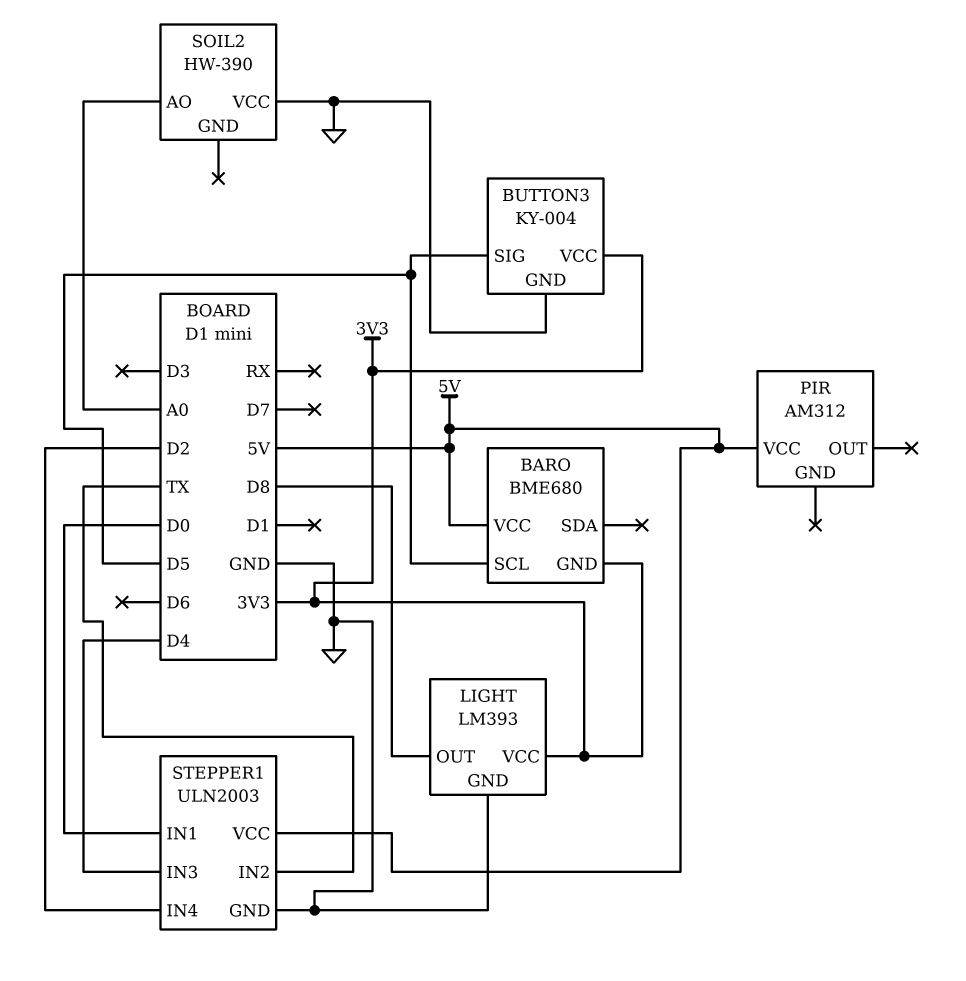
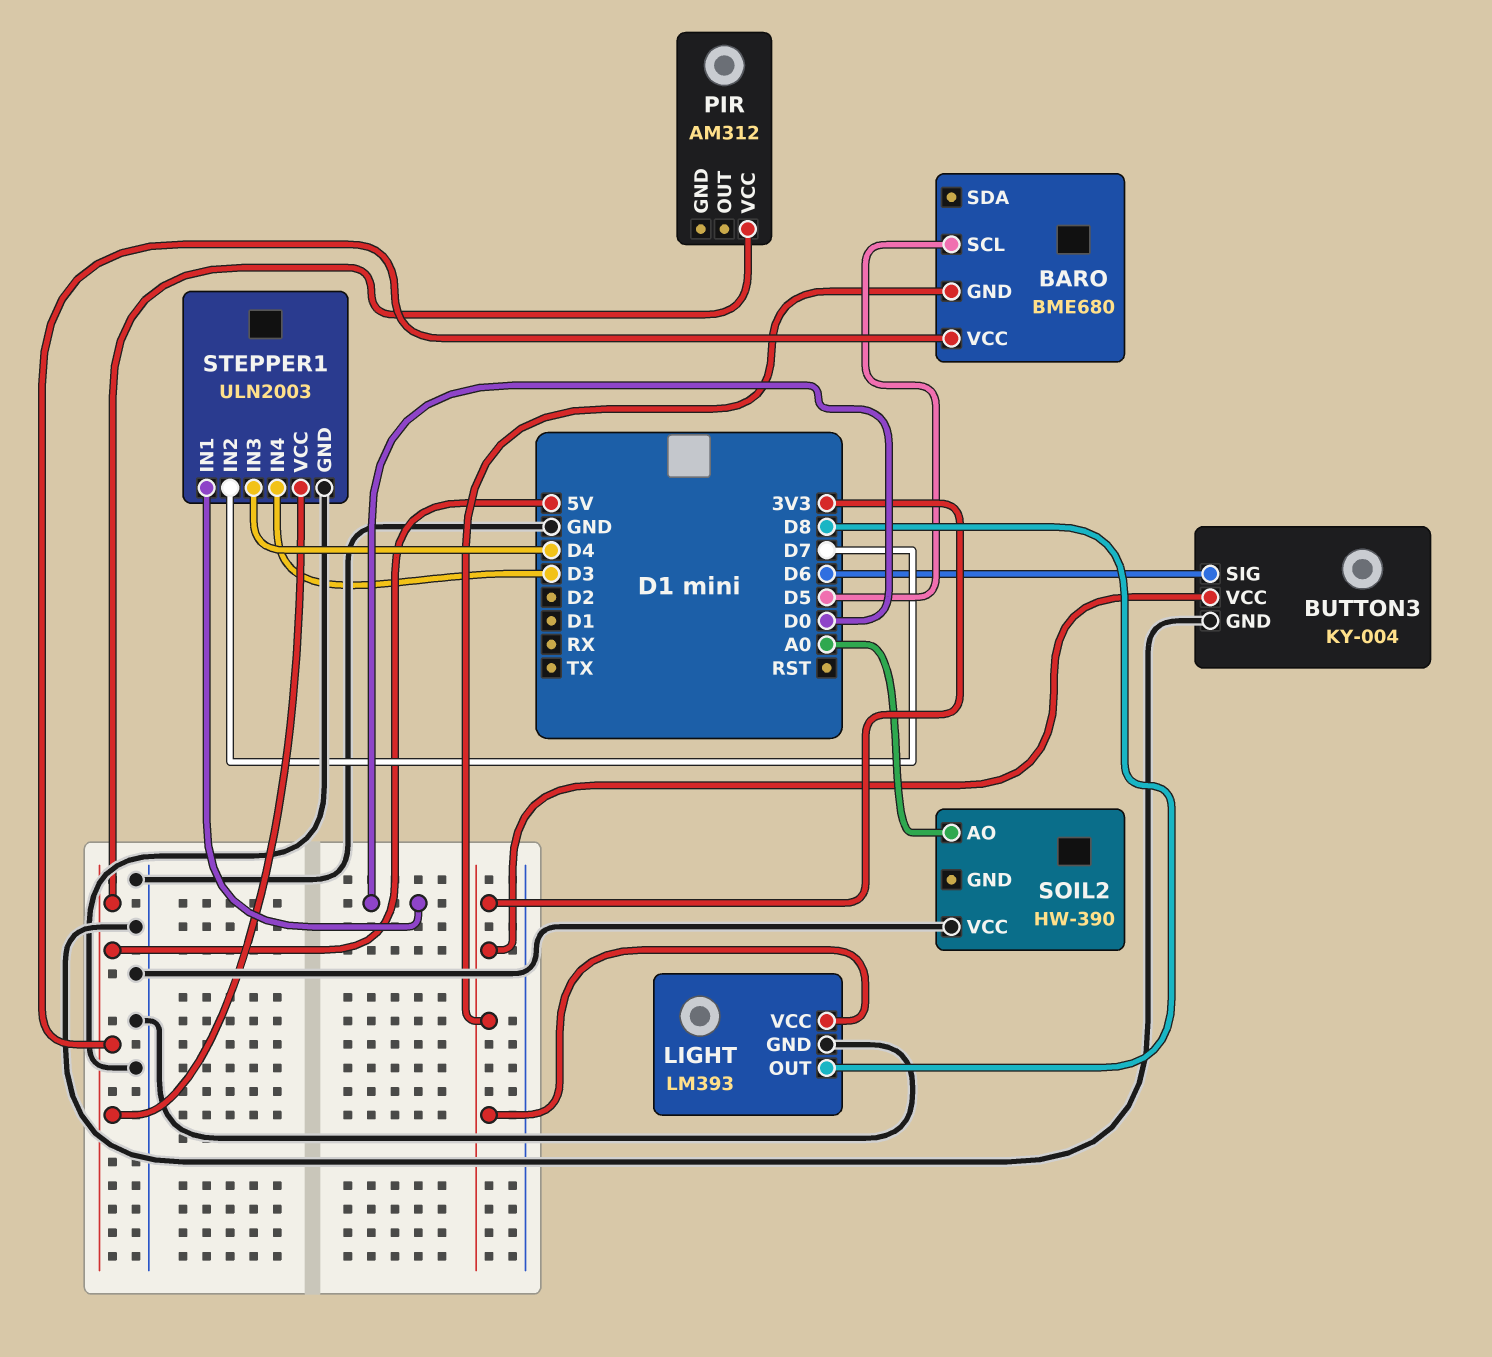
BUTTON3 pin SIG: D5 -> D6
STEPPER1 pin IN2: TX -> D7
STEPPER1 pin IN4: D2 -> D3

